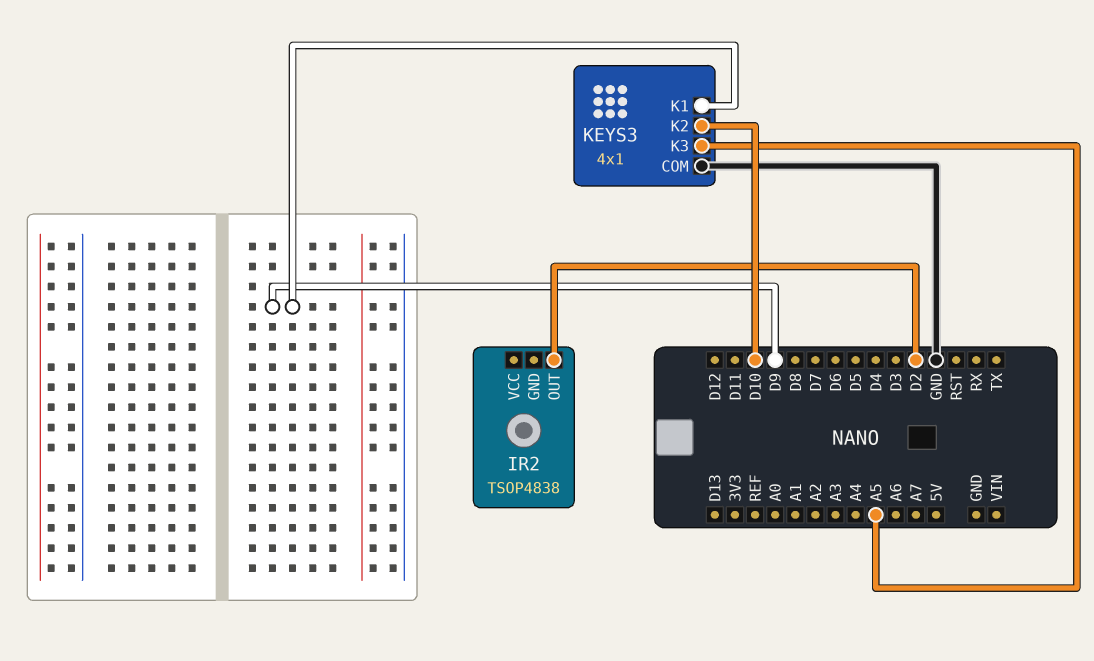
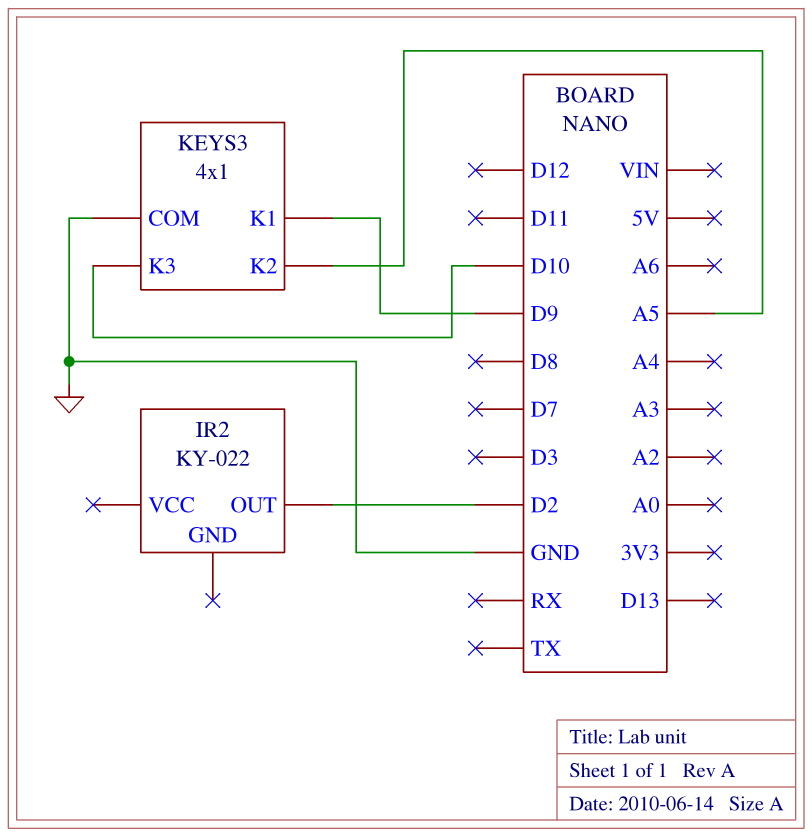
IR2: TSOP4838 -> KY-022
KEYS3 pin K2: D10 -> A5
KEYS3 pin K3: A5 -> D10

